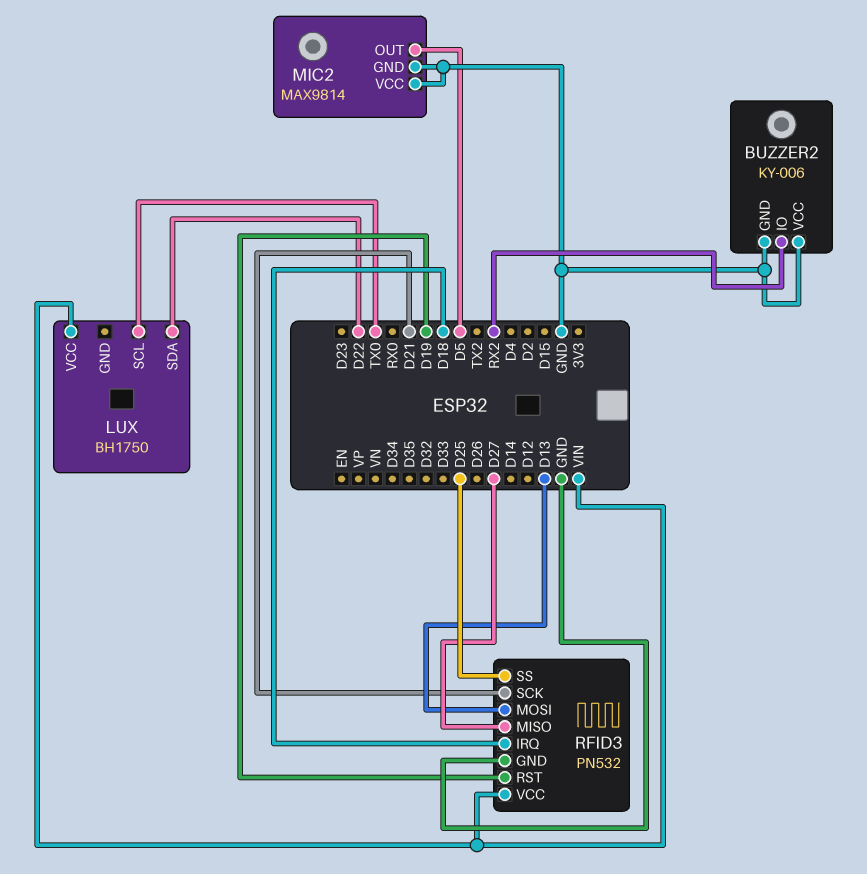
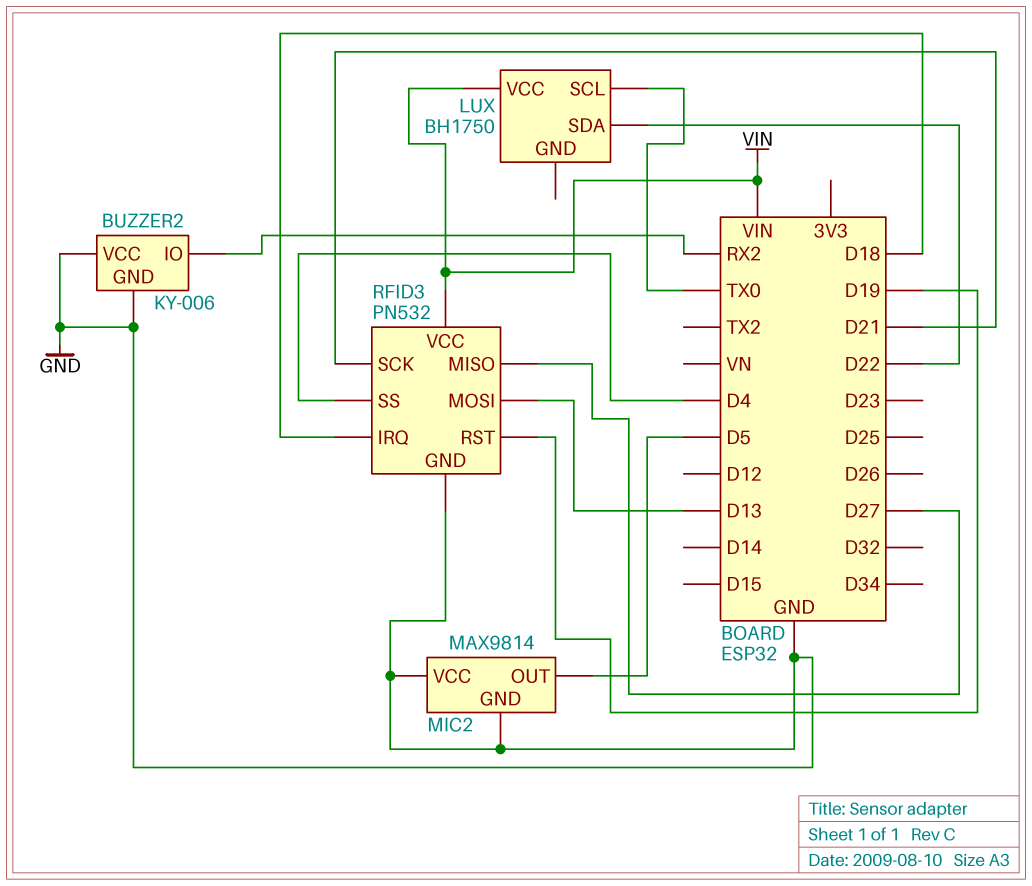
RFID3 pin SS: D25 -> D4

